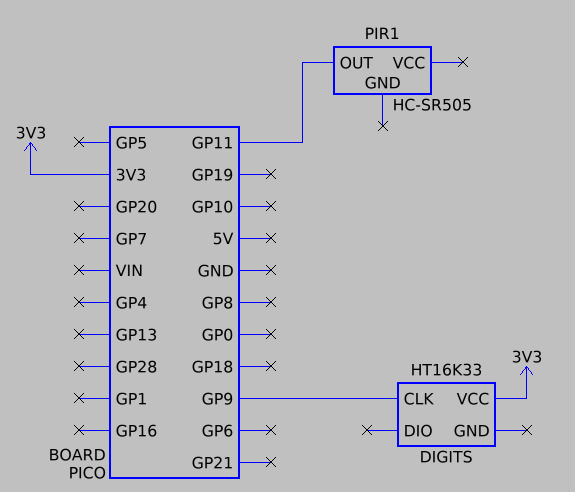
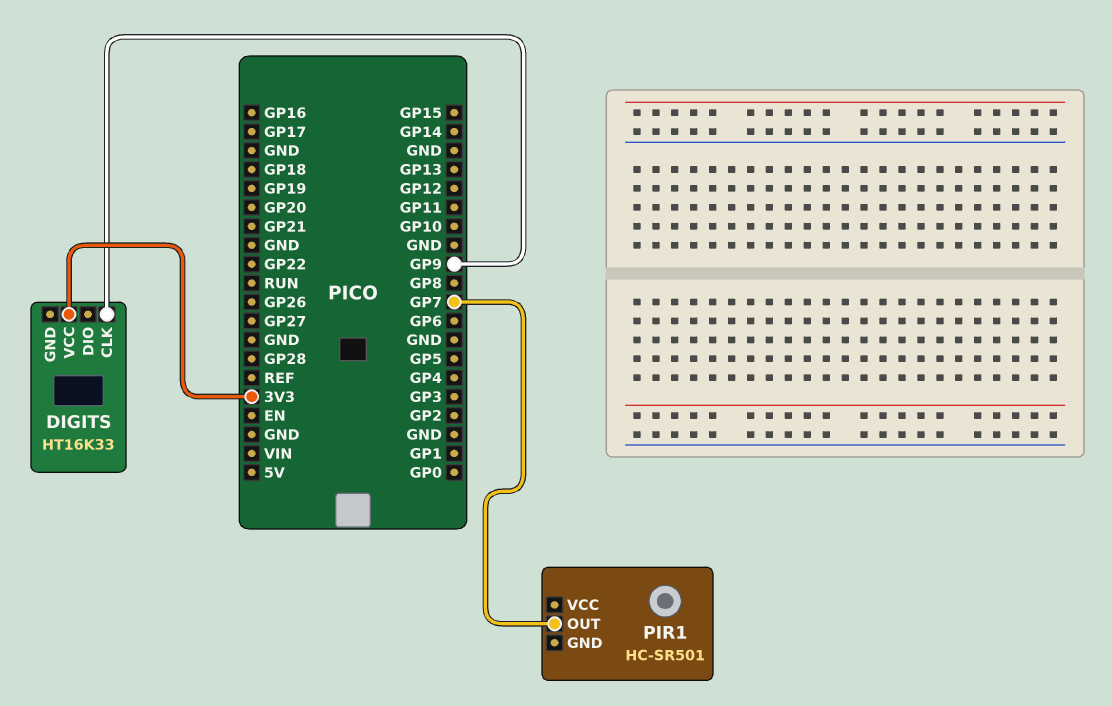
PIR1: HC-SR505 -> HC-SR501
PIR1 pin OUT: GP11 -> GP7

